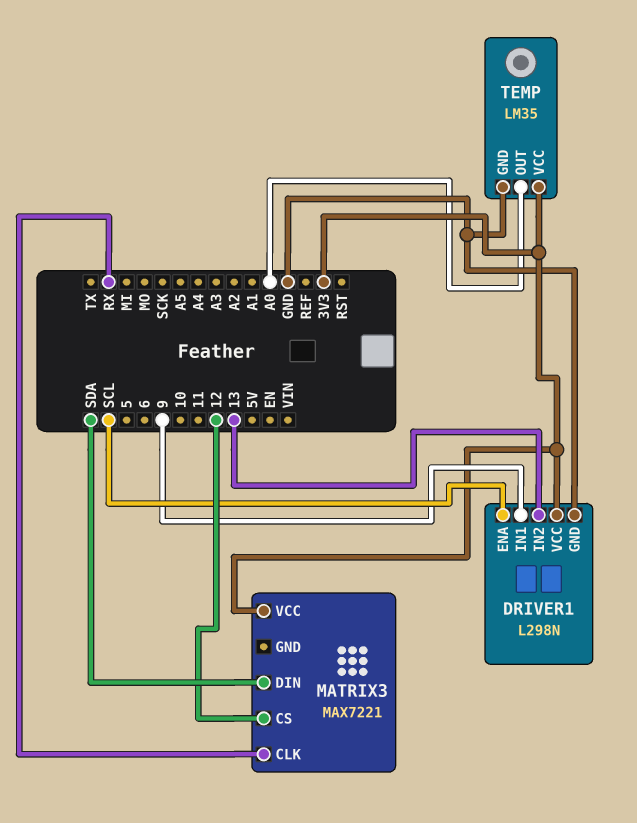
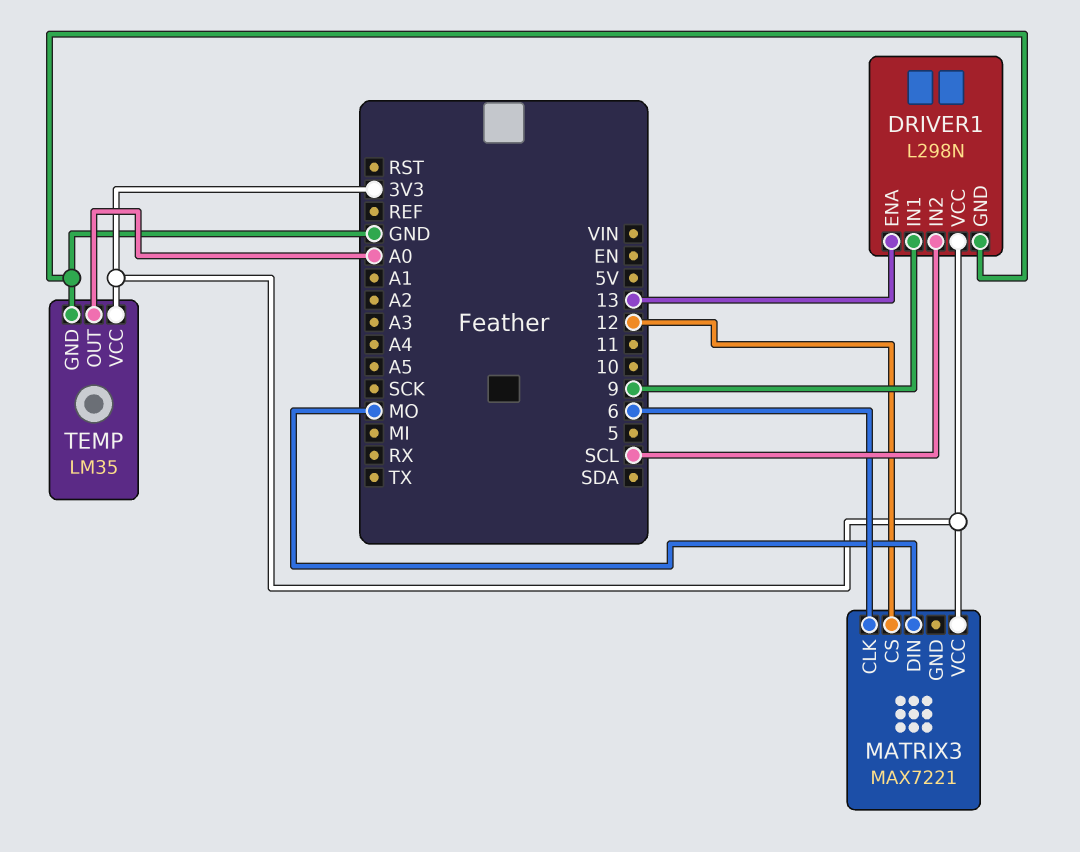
DRIVER1 pin ENA: SCL -> 13
DRIVER1 pin IN2: 13 -> SCL
MATRIX3 pin CLK: RX -> 6
MATRIX3 pin DIN: SDA -> MO

